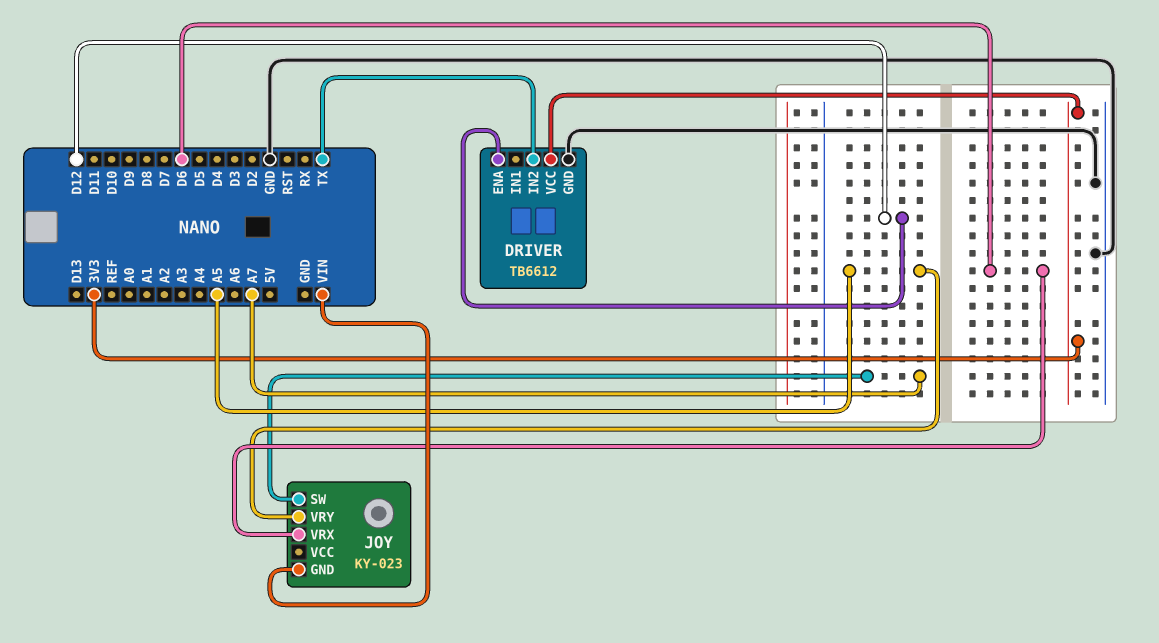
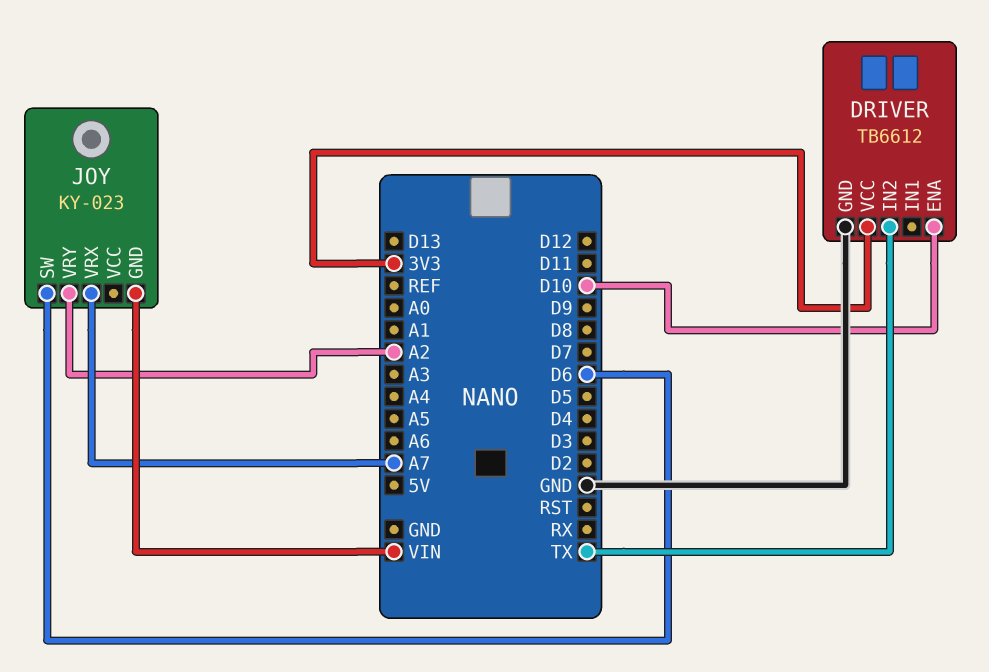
DRIVER pin ENA: D12 -> D10
JOY pin SW: A7 -> D6
JOY pin VRX: D6 -> A7
JOY pin VRY: A5 -> A2

